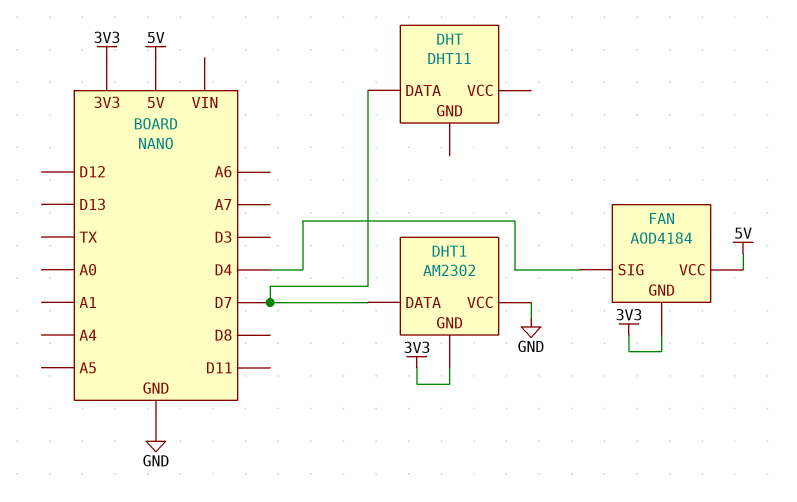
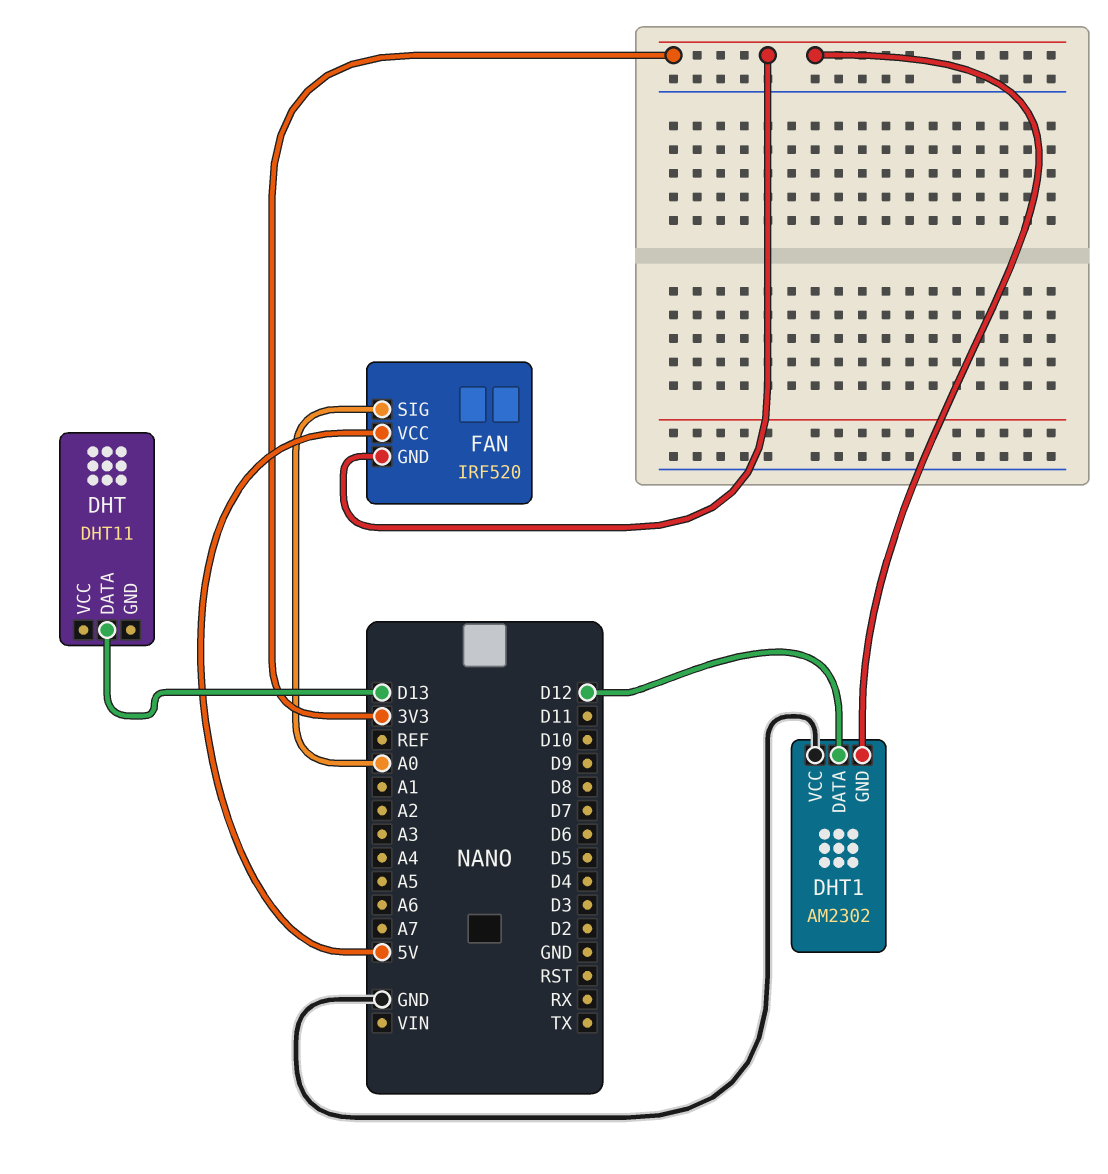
DHT pin DATA: D7 -> D13
DHT1 pin DATA: D7 -> D12
FAN: AOD4184 -> IRF520
FAN pin SIG: D4 -> A0

